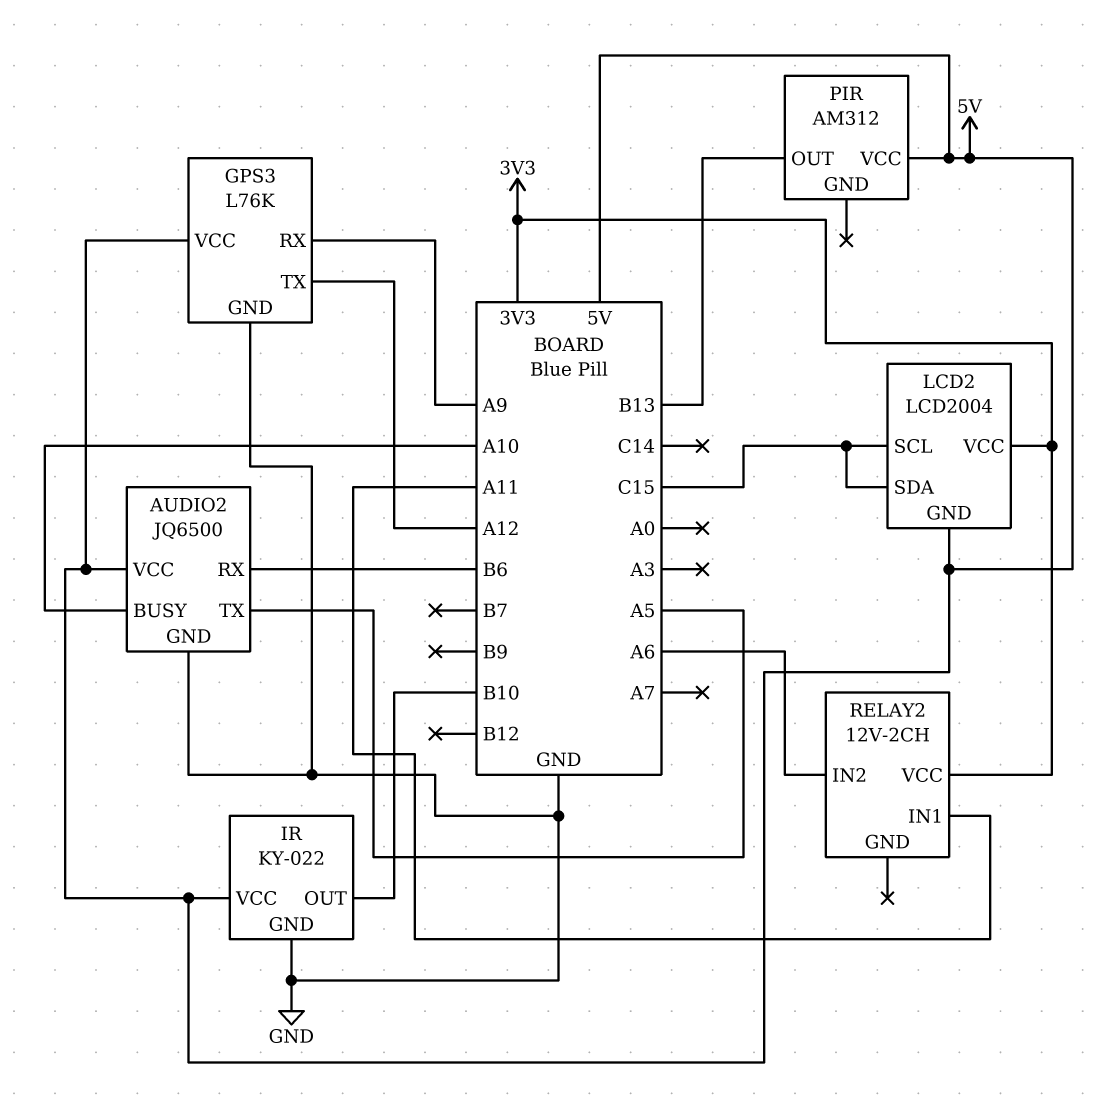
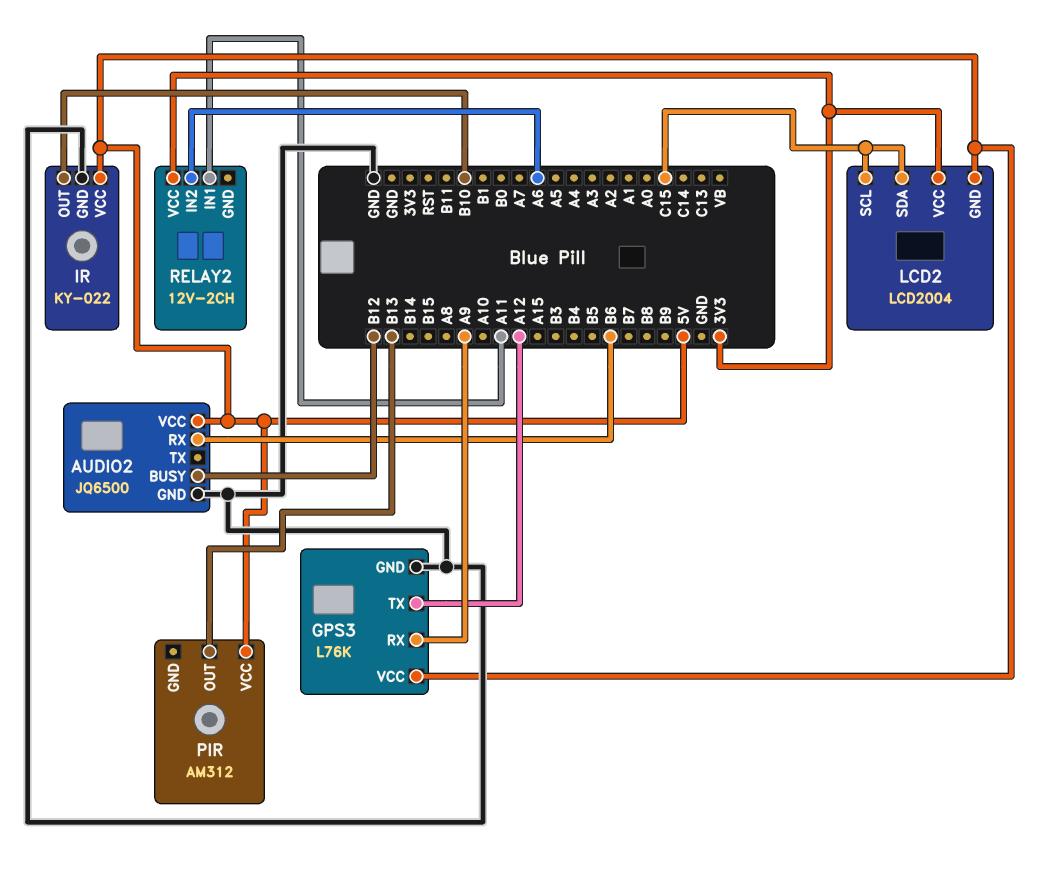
AUDIO2 pin BUSY: A10 -> B12
AUDIO2 pin TX: A5 -> none

